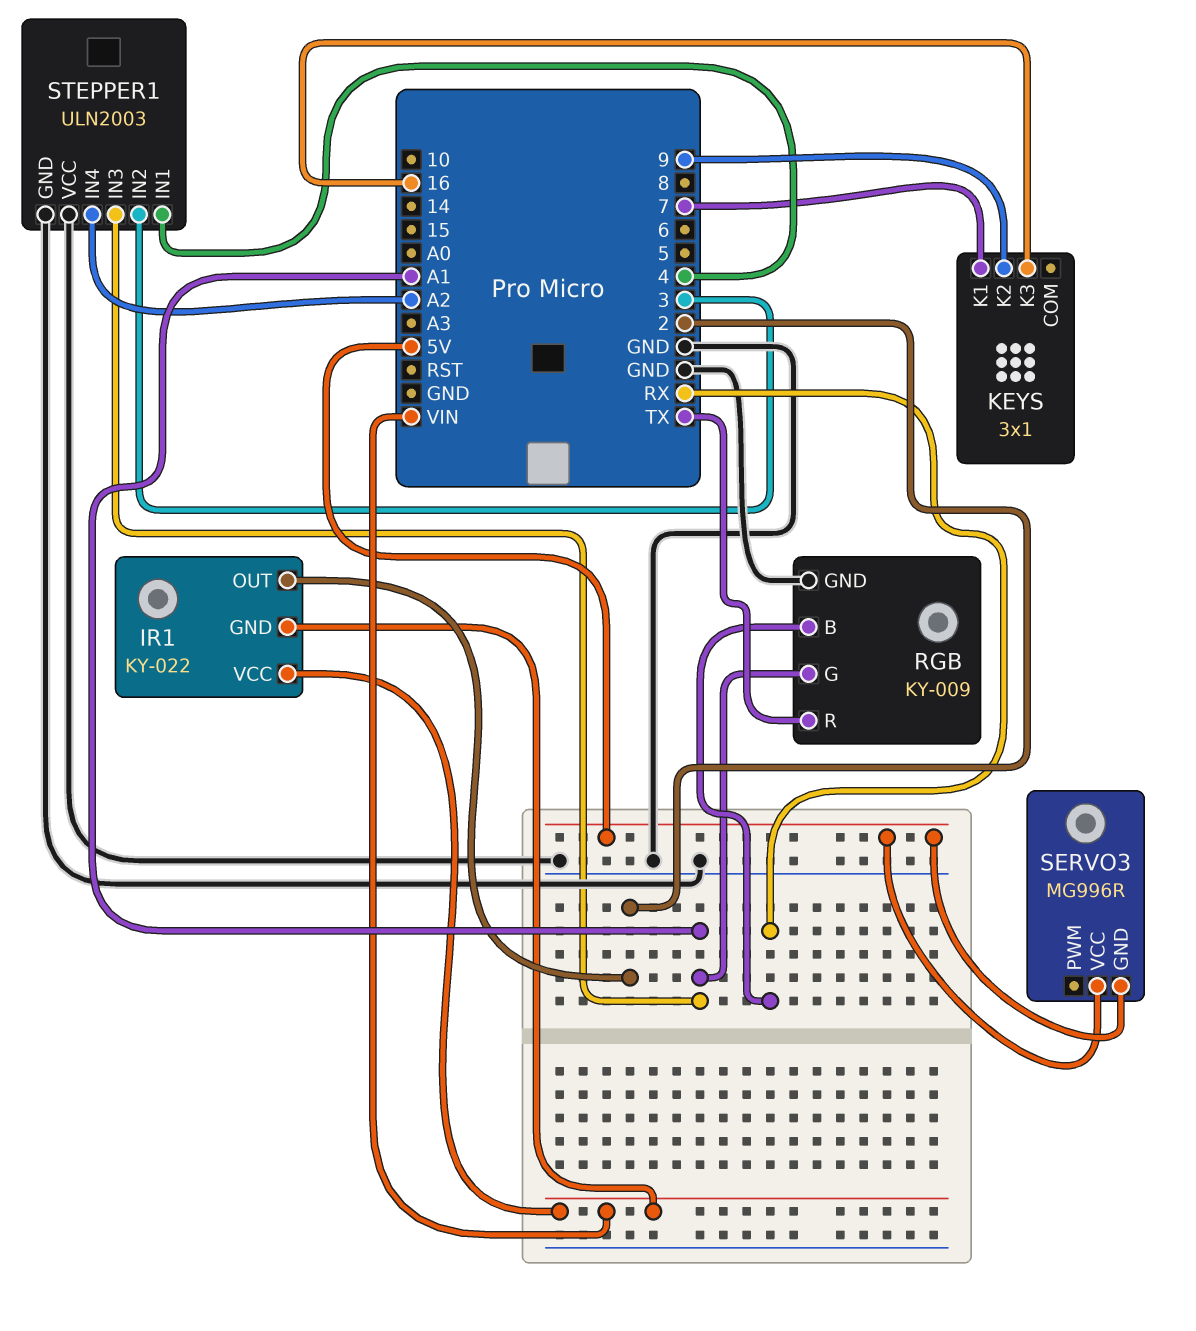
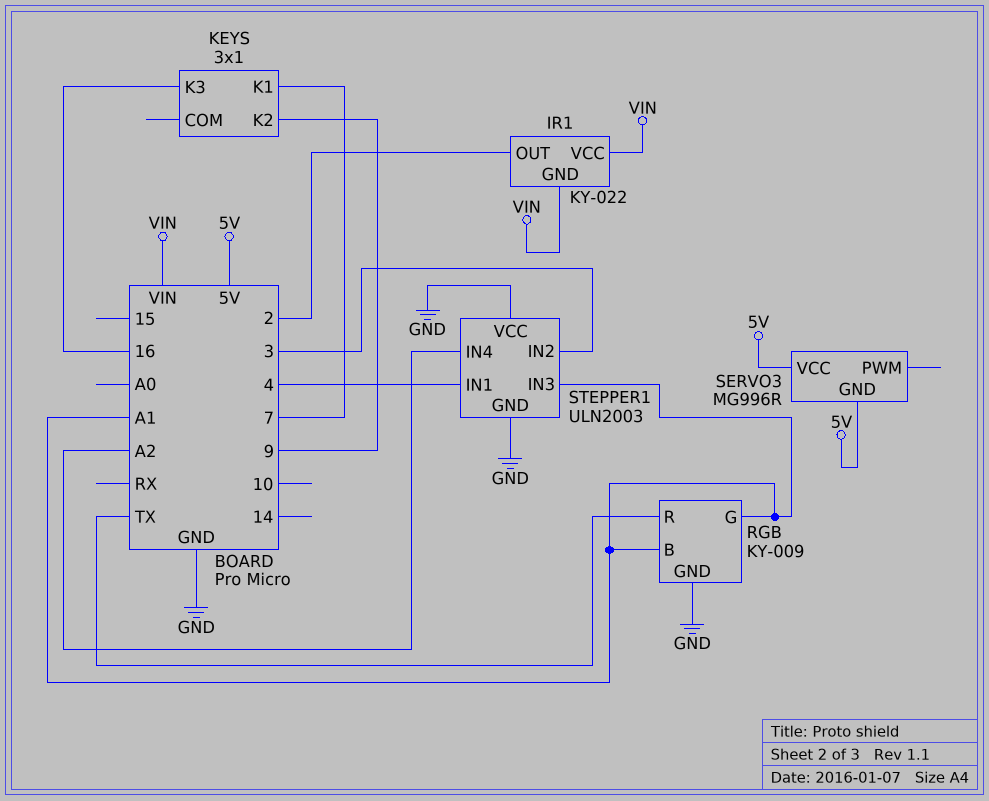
RGB pin B: RX -> A1

